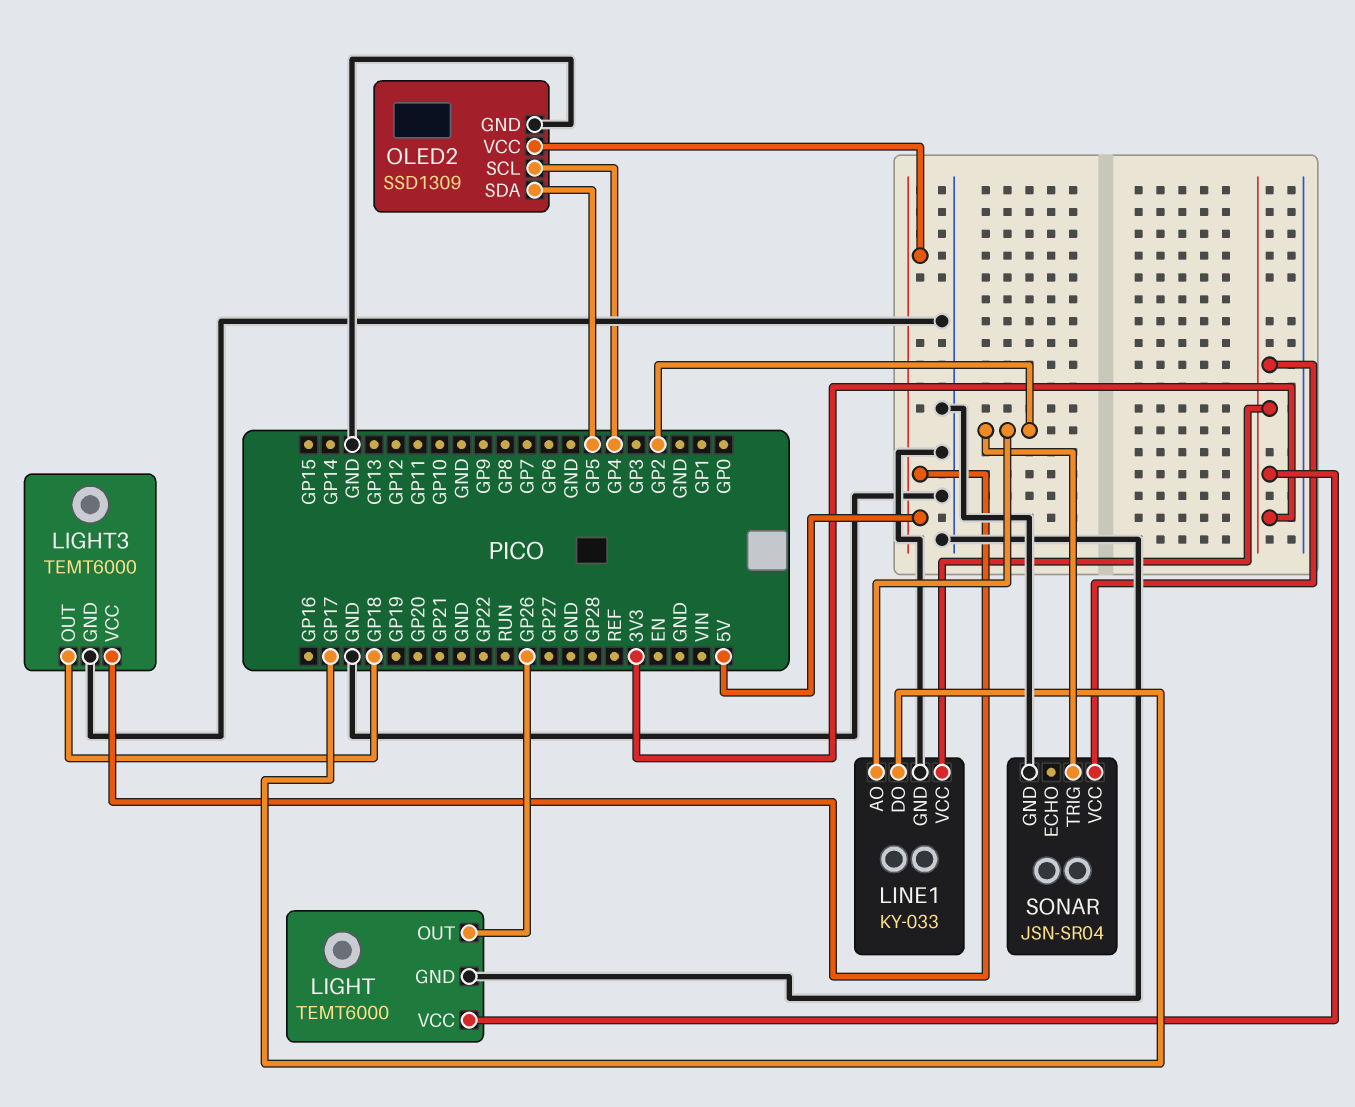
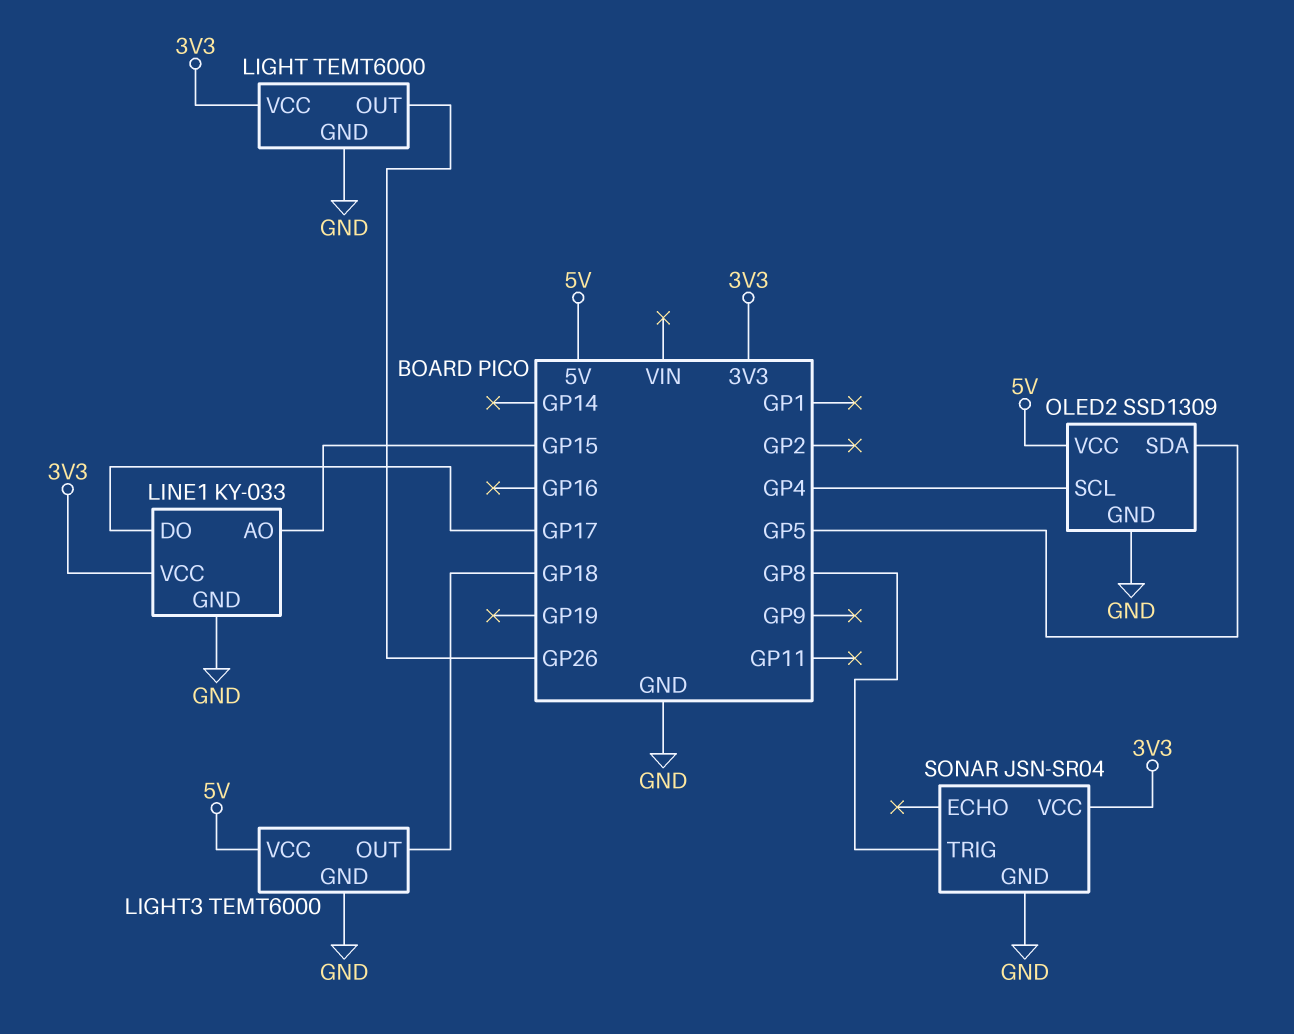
LINE1 pin AO: GP2 -> GP15
SONAR pin TRIG: GP2 -> GP8

